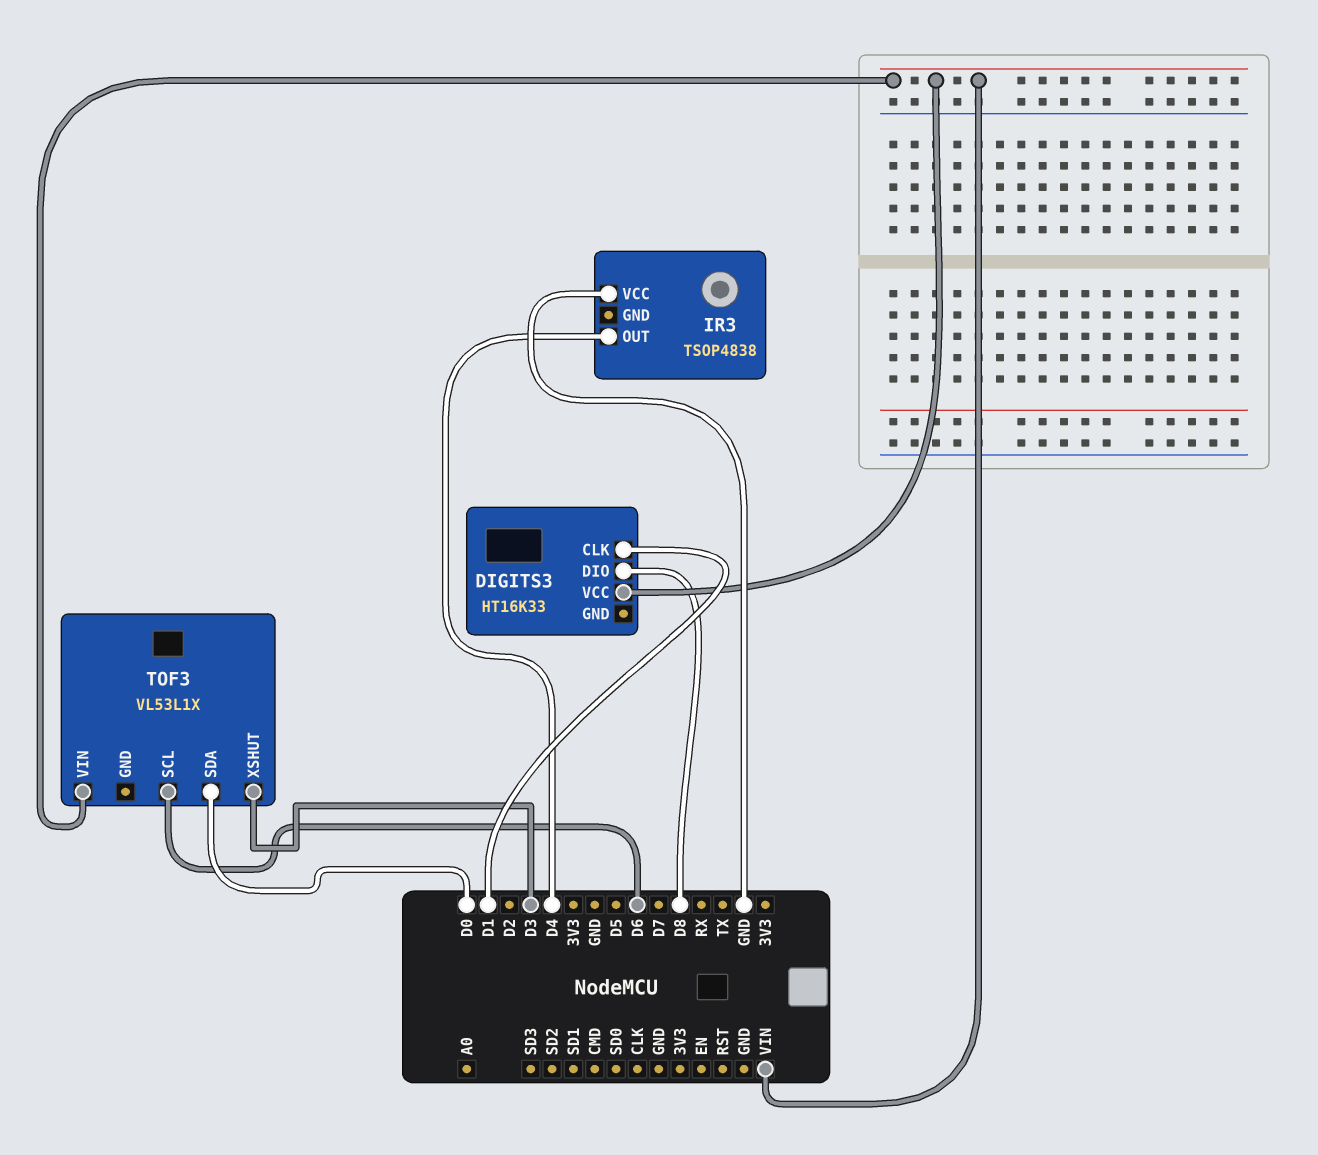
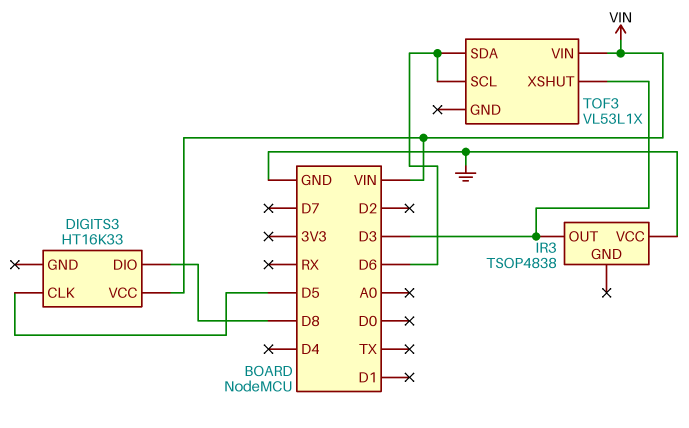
DIGITS3 pin CLK: D1 -> D5
IR3 pin OUT: D4 -> D3
TOF3 pin SDA: D0 -> D6

